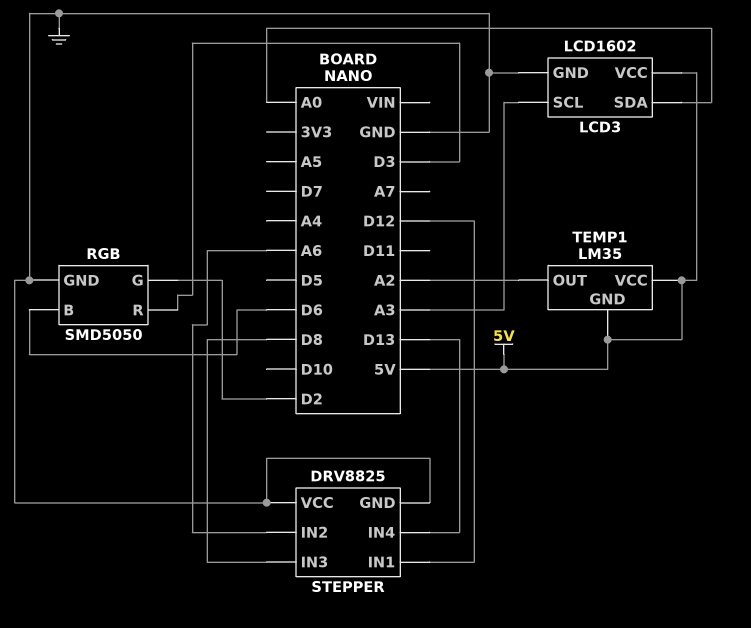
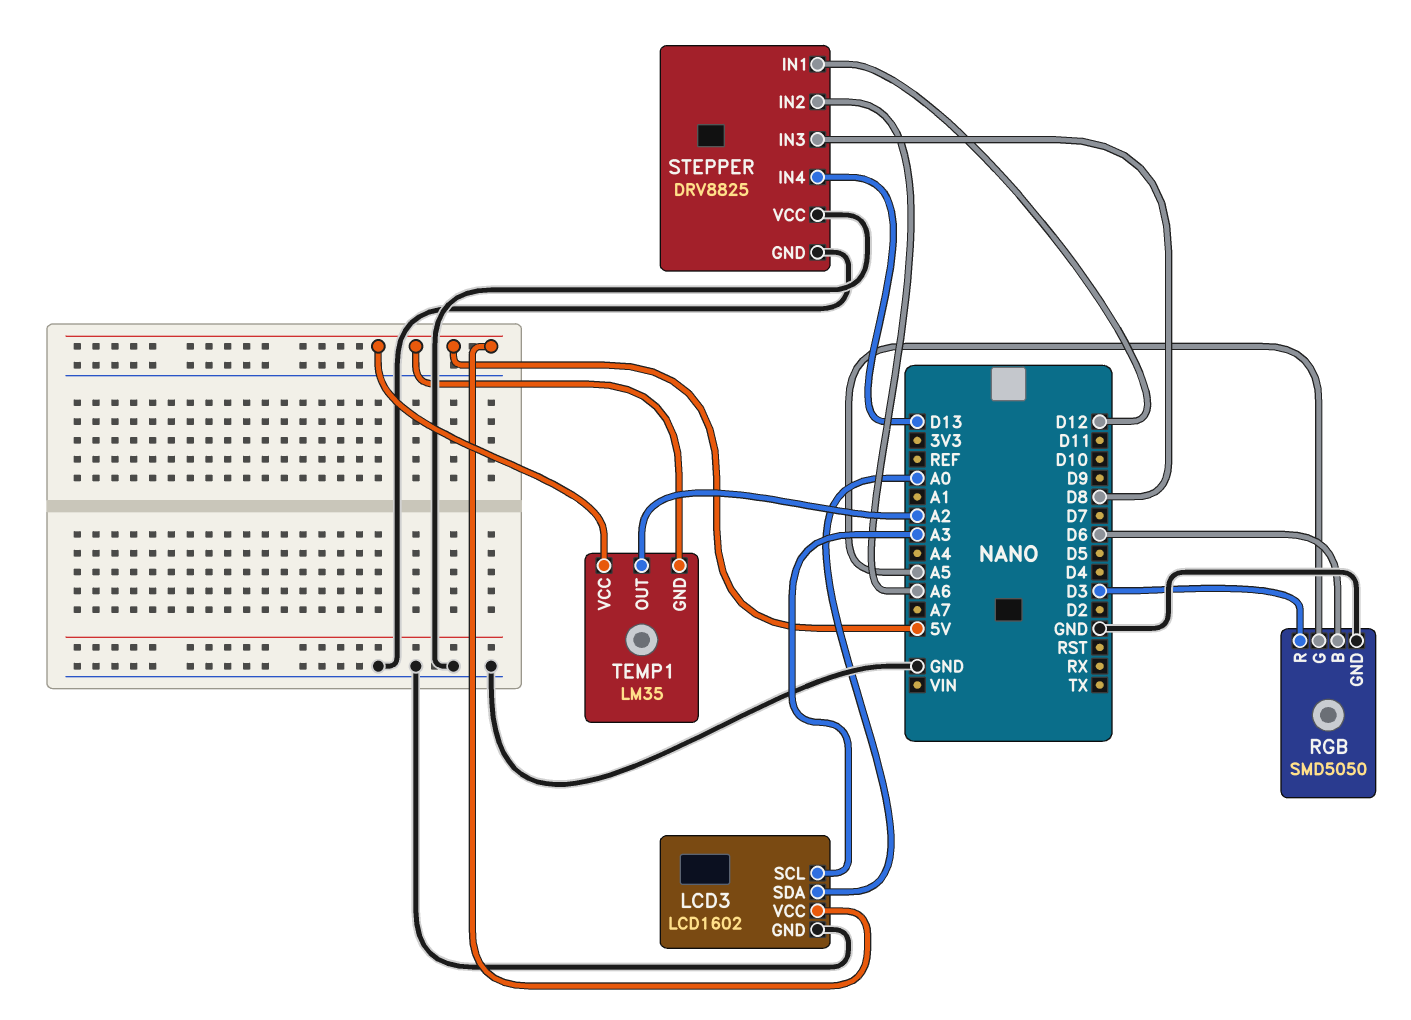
RGB pin G: D2 -> A5

